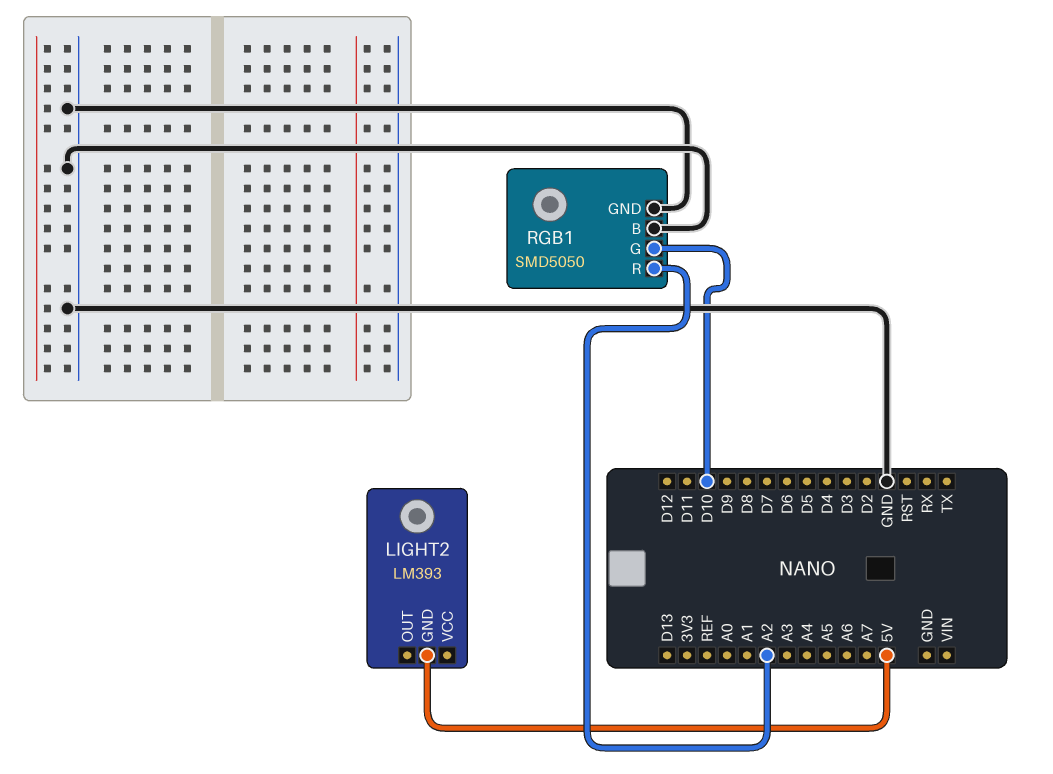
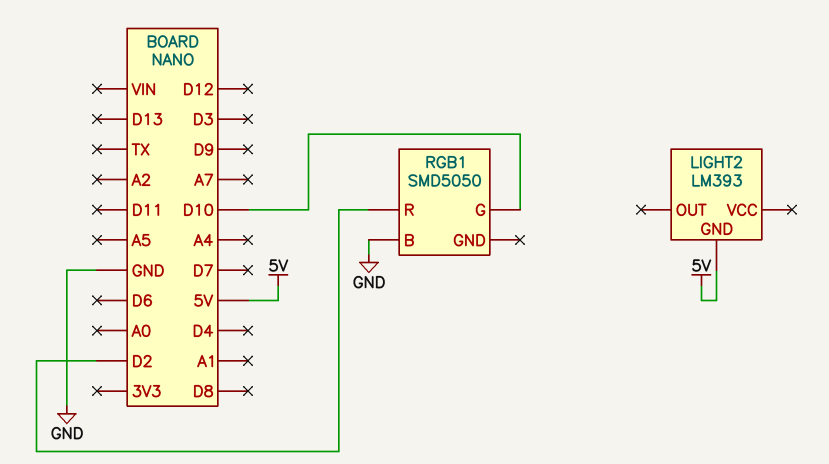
RGB1 pin GND: GND -> none
RGB1 pin R: A2 -> D2

